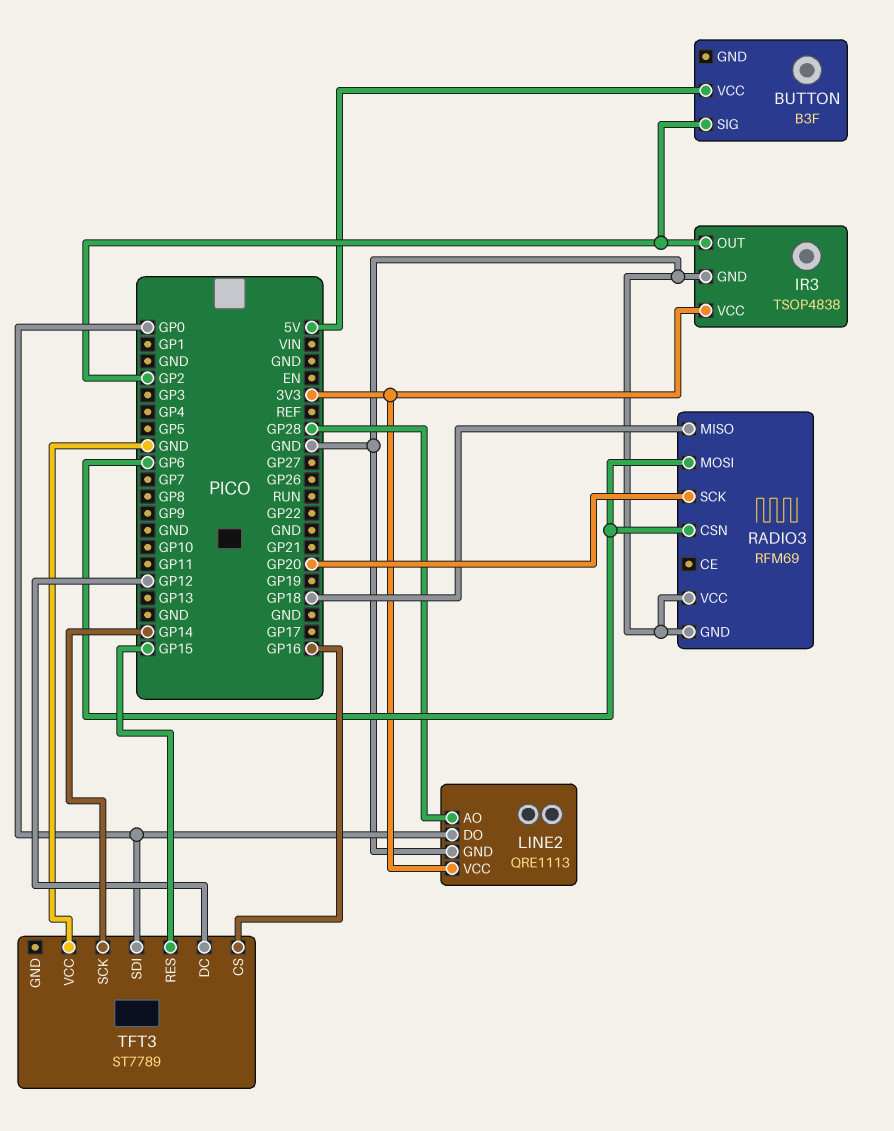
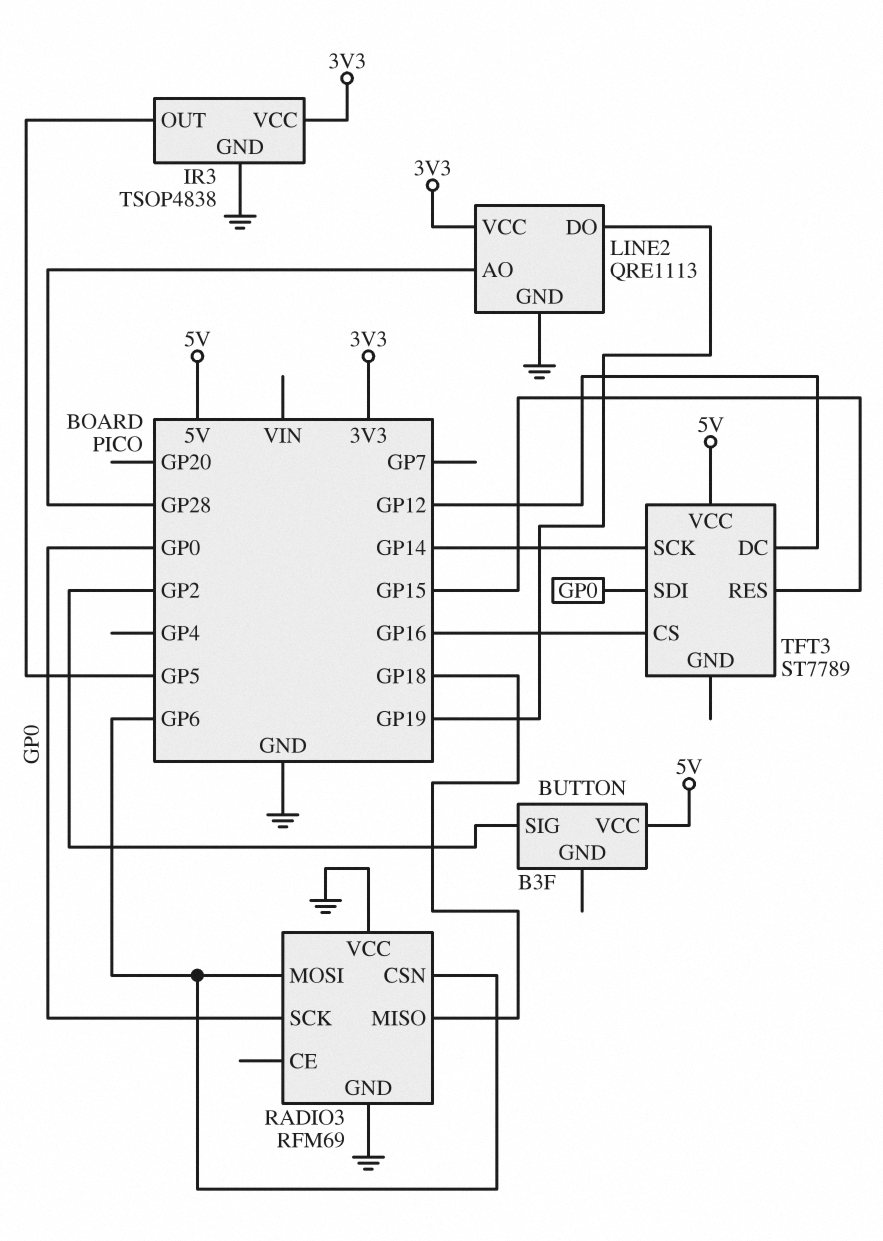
IR3 pin OUT: GP2 -> GP5
LINE2 pin DO: GP0 -> GP19
RADIO3 pin SCK: GP20 -> GP0
TFT3 pin VCC: GND -> 5V

